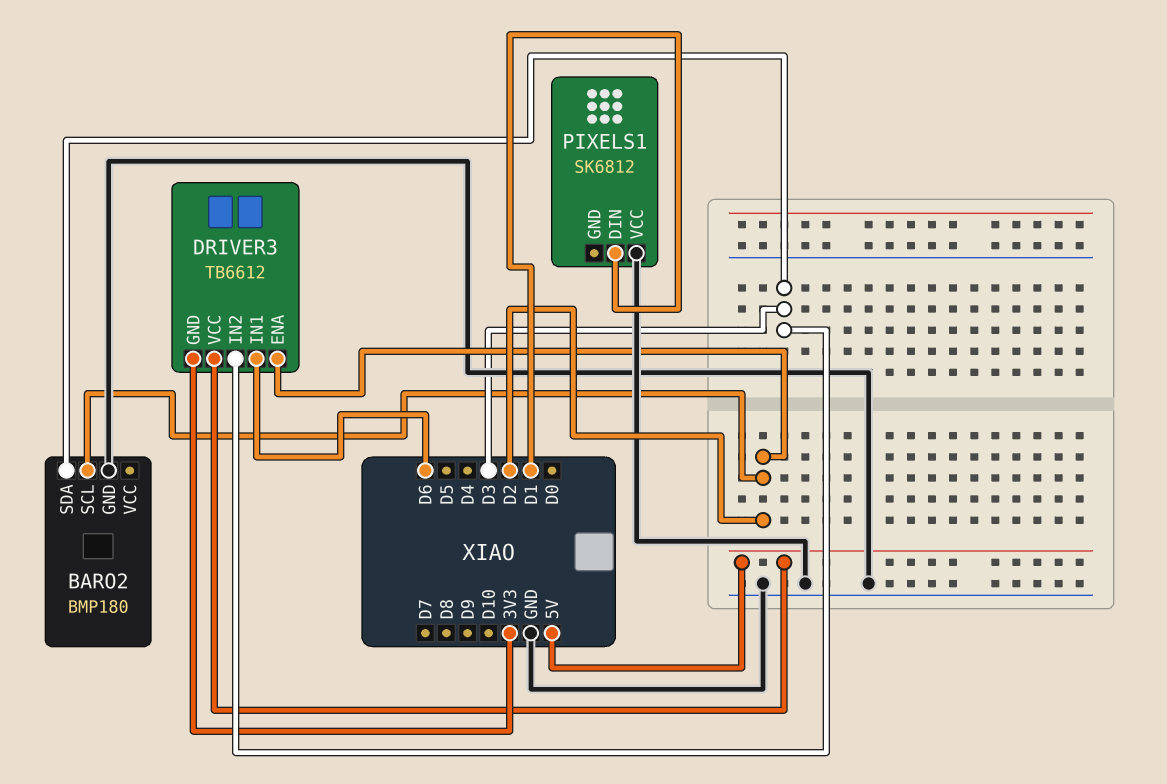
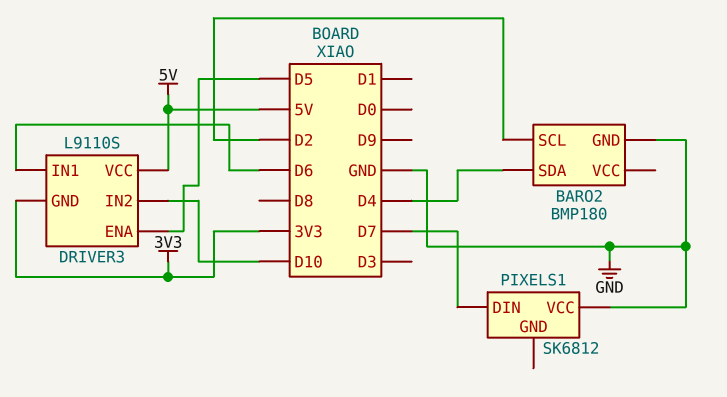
BARO2 pin SDA: D3 -> D4
DRIVER3: TB6612 -> L9110S
DRIVER3 pin ENA: D2 -> D5
DRIVER3 pin IN2: D3 -> D10
PIXELS1 pin DIN: D1 -> D7

